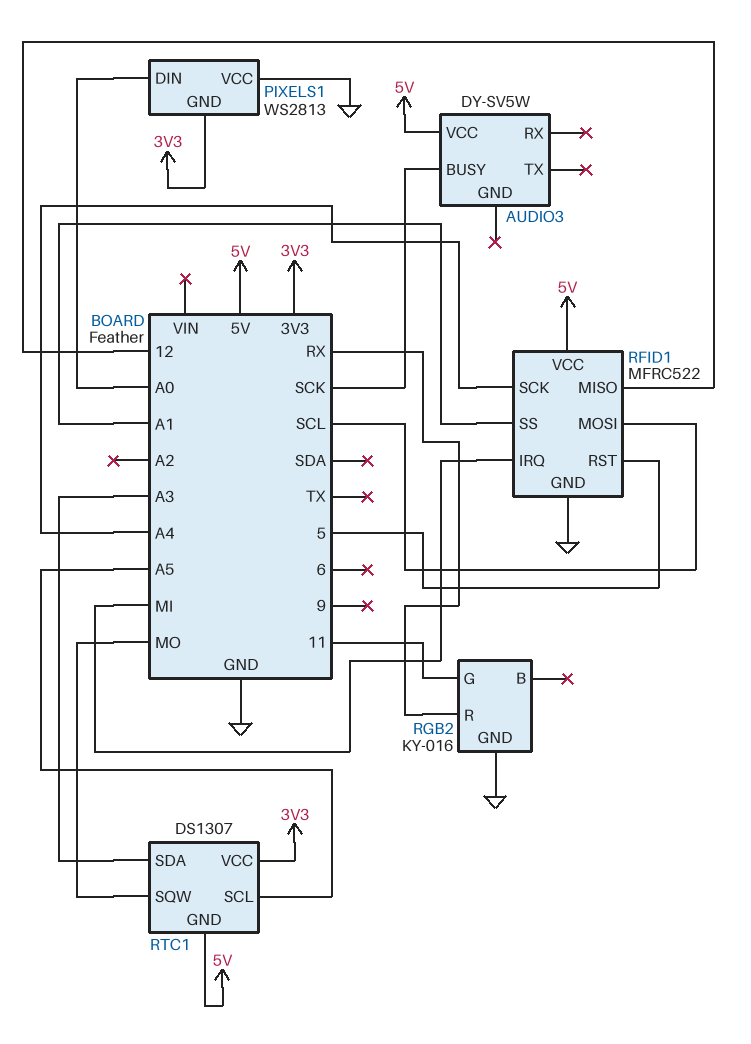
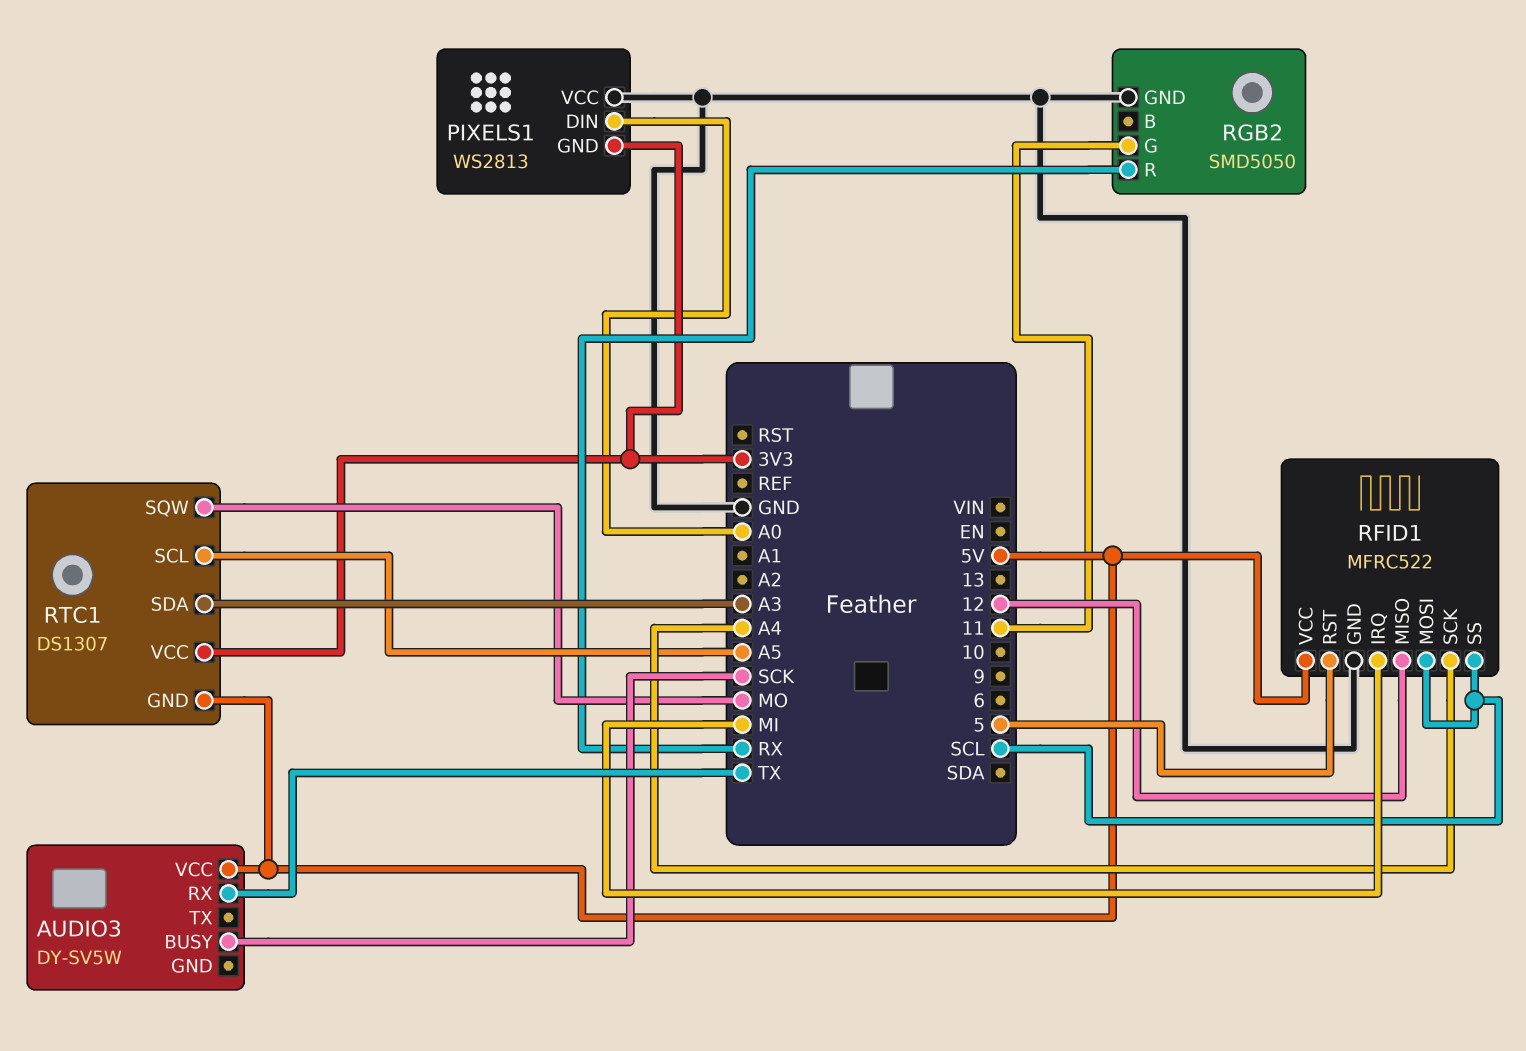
AUDIO3 pin RX: none -> TX
RFID1 pin SS: A1 -> SCL
RGB2: KY-016 -> SMD5050

